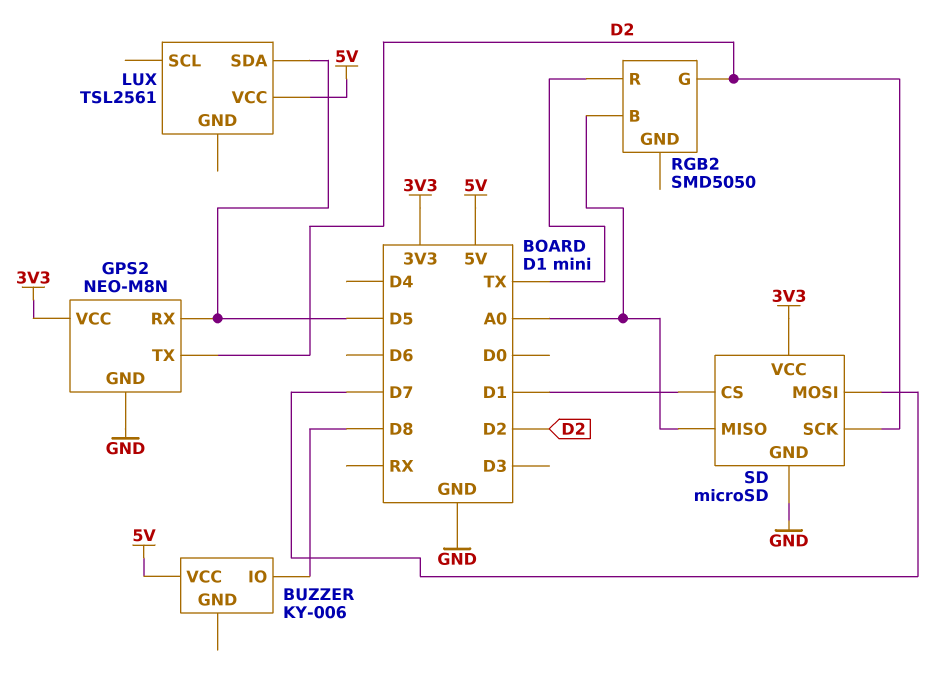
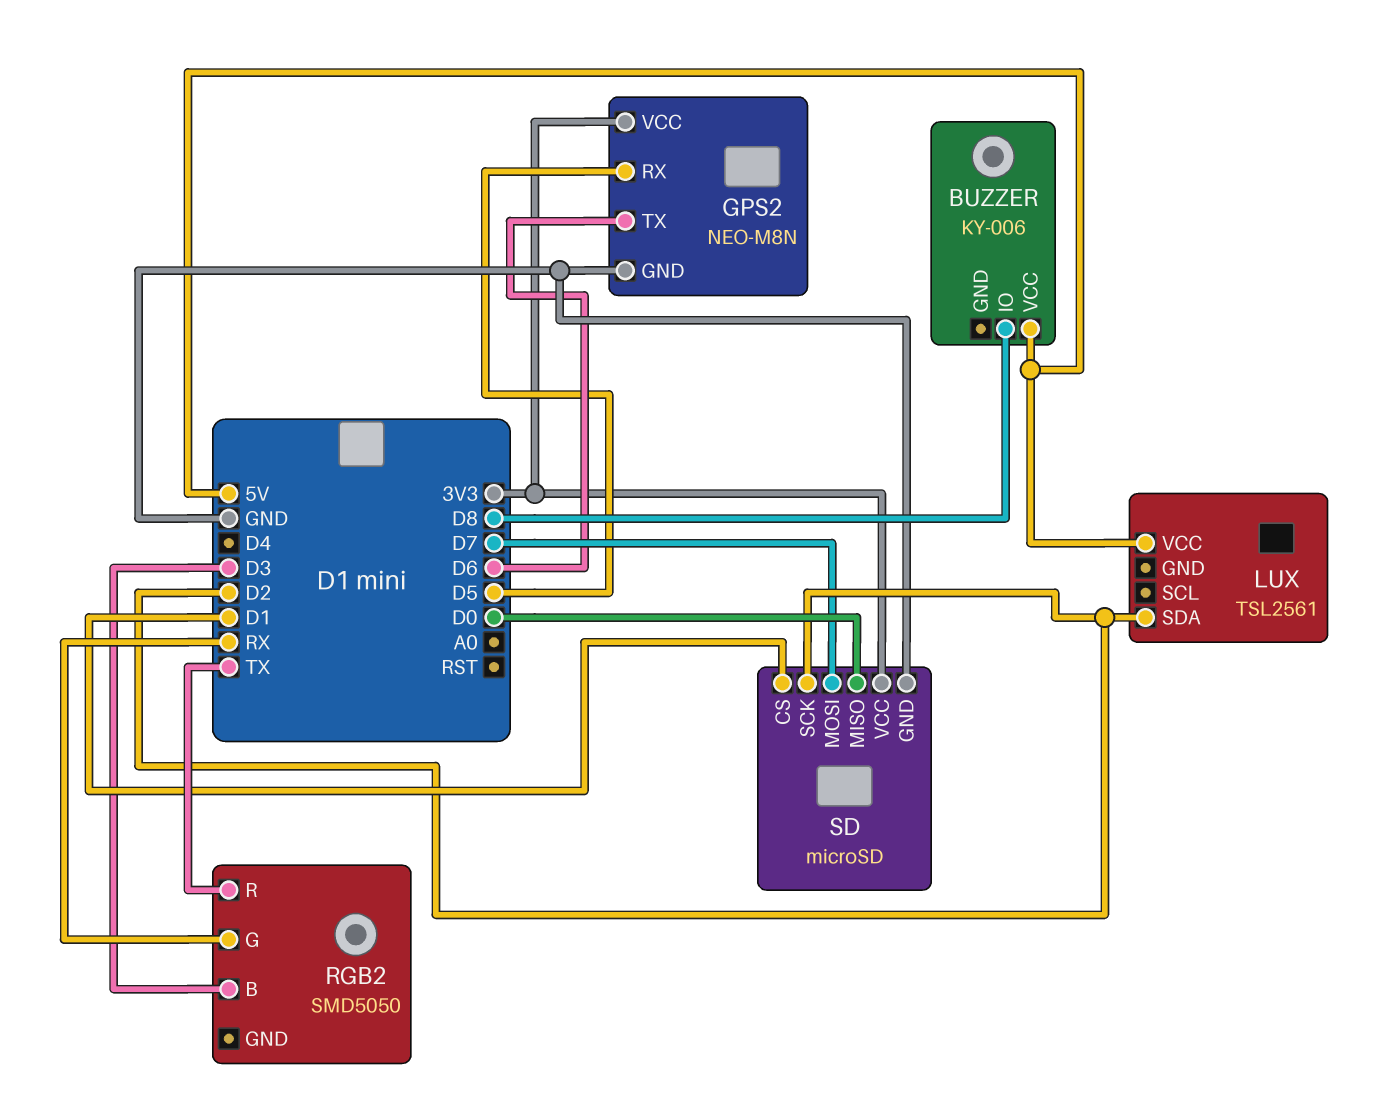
GPS2 pin TX: D2 -> D6
LUX pin SDA: D5 -> D2
RGB2 pin B: A0 -> D3
RGB2 pin G: D2 -> RX
SD pin MISO: A0 -> D0

